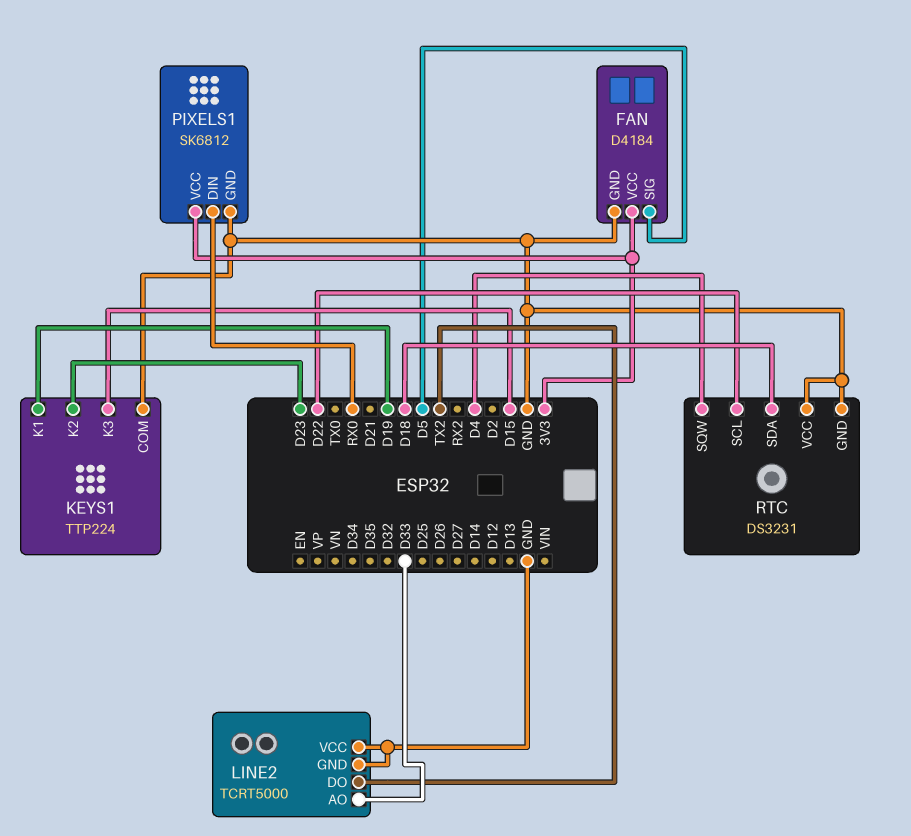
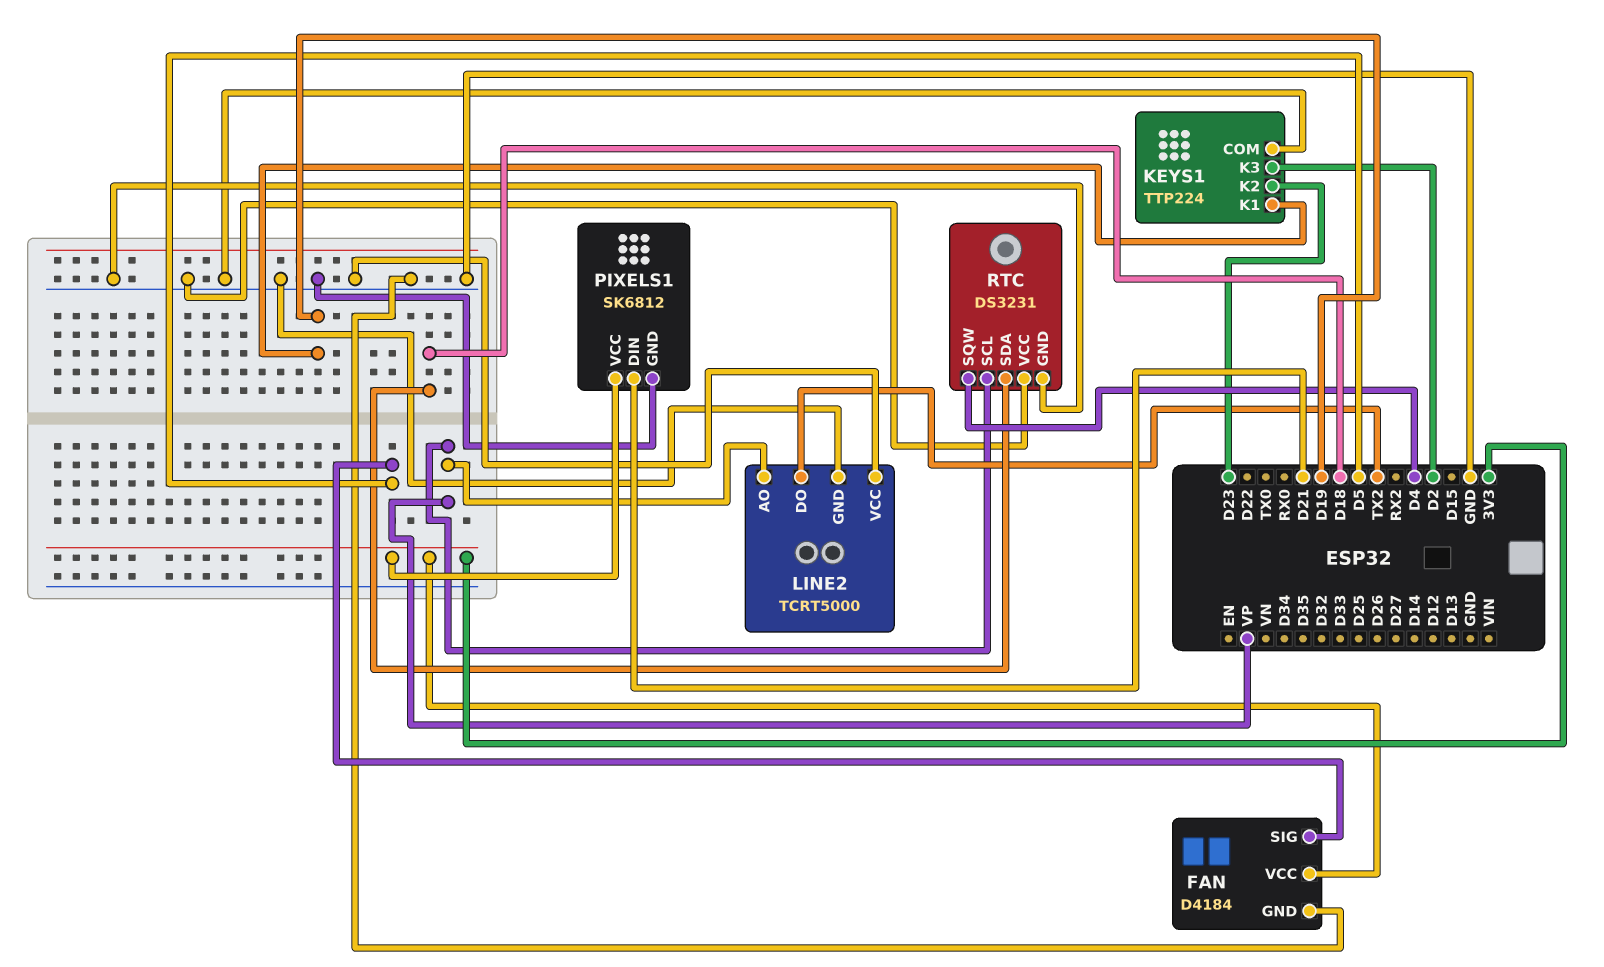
KEYS1 pin K3: D15 -> D2
LINE2 pin AO: D33 -> VP
PIXELS1 pin DIN: RX0 -> D21
RTC pin SCL: D22 -> VP

